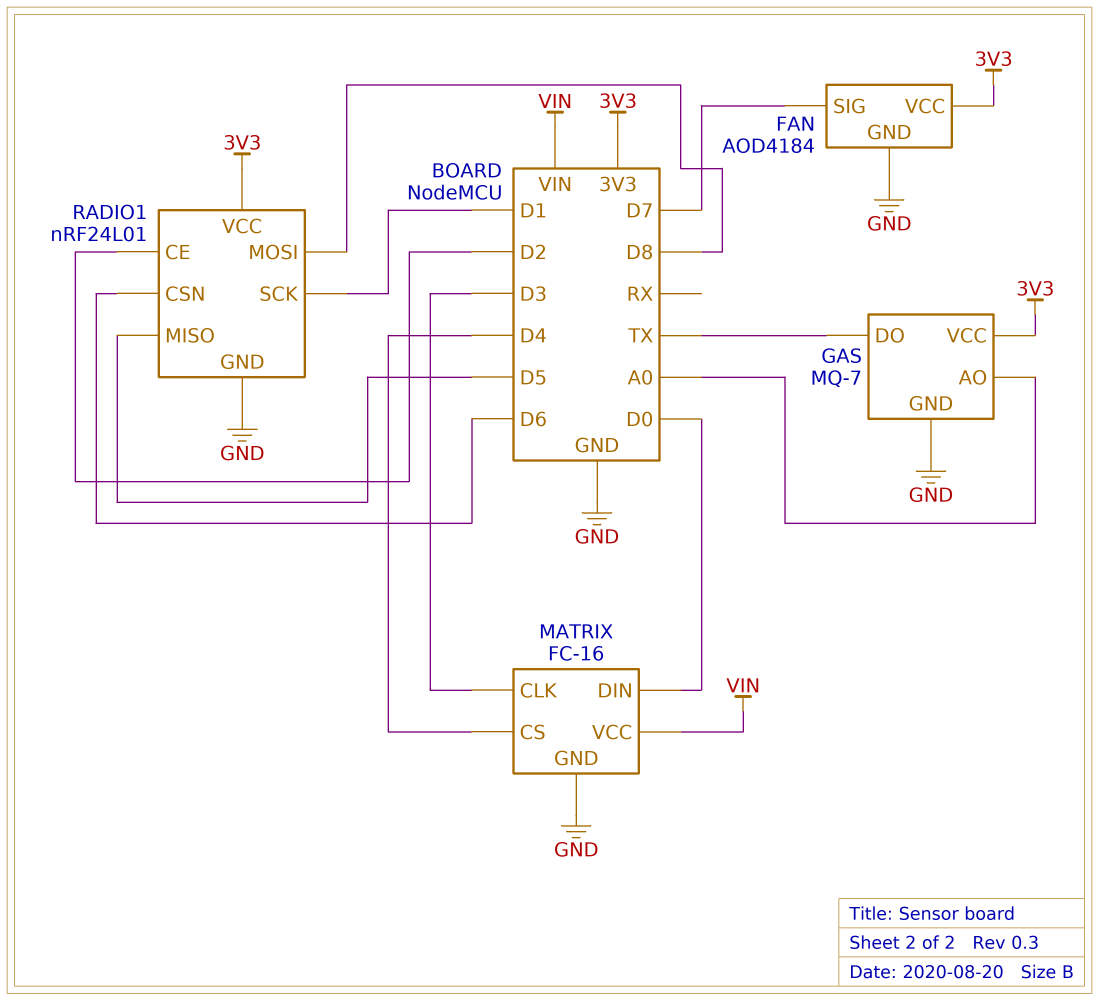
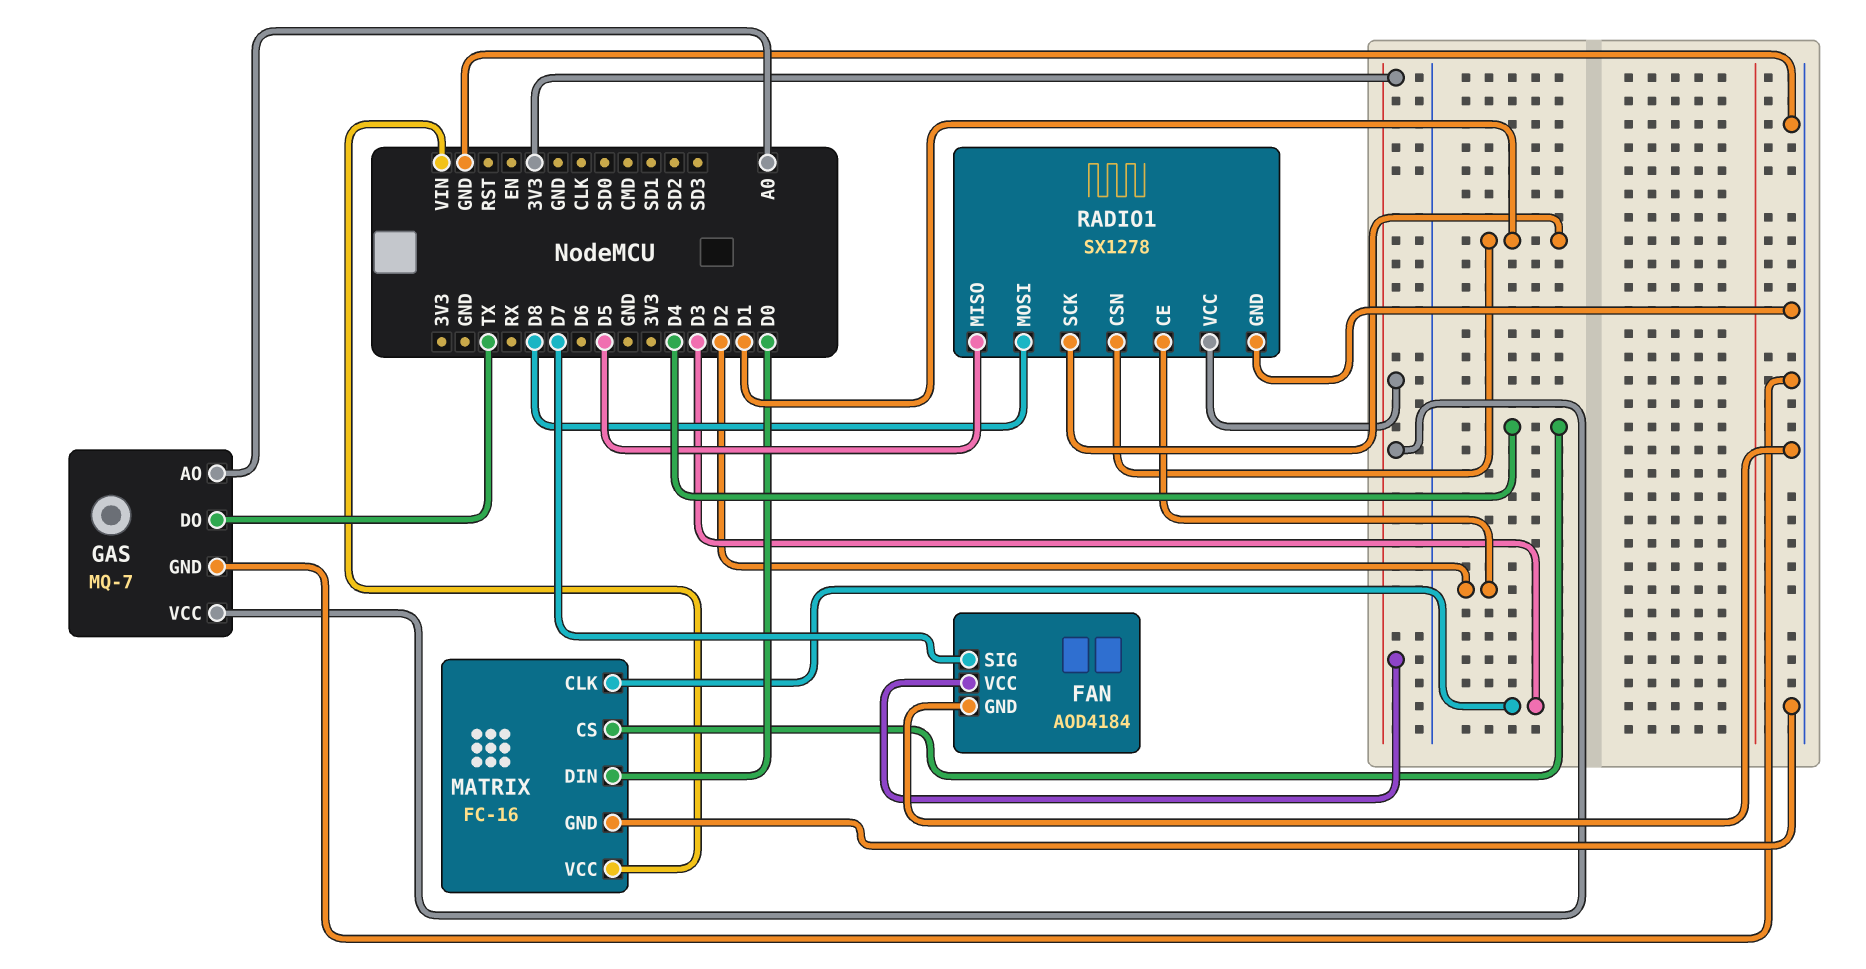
RADIO1: nRF24L01 -> SX1278
RADIO1 pin CSN: D6 -> D1

